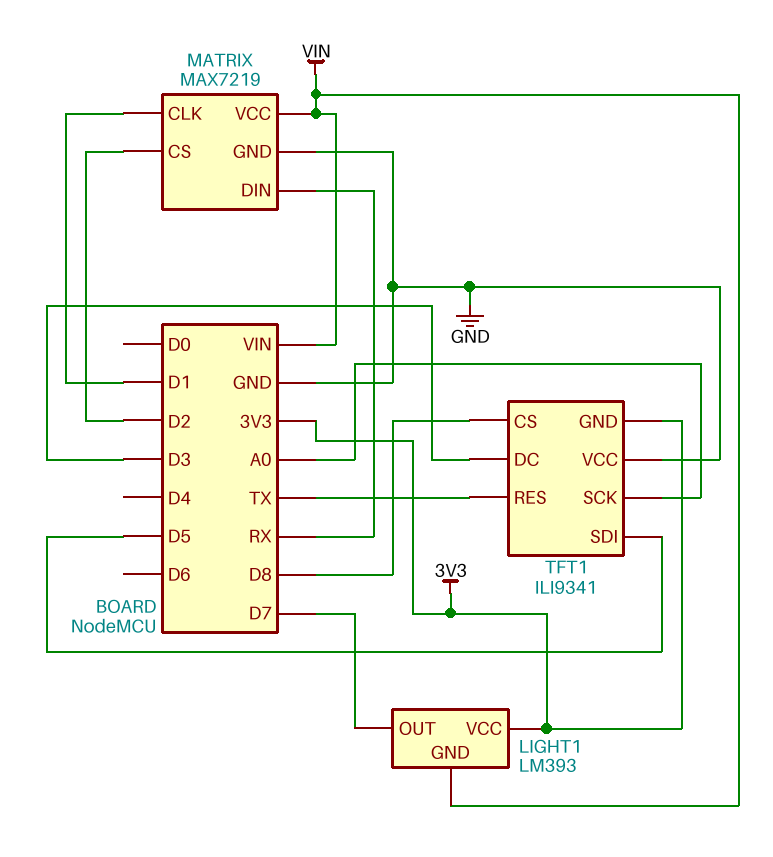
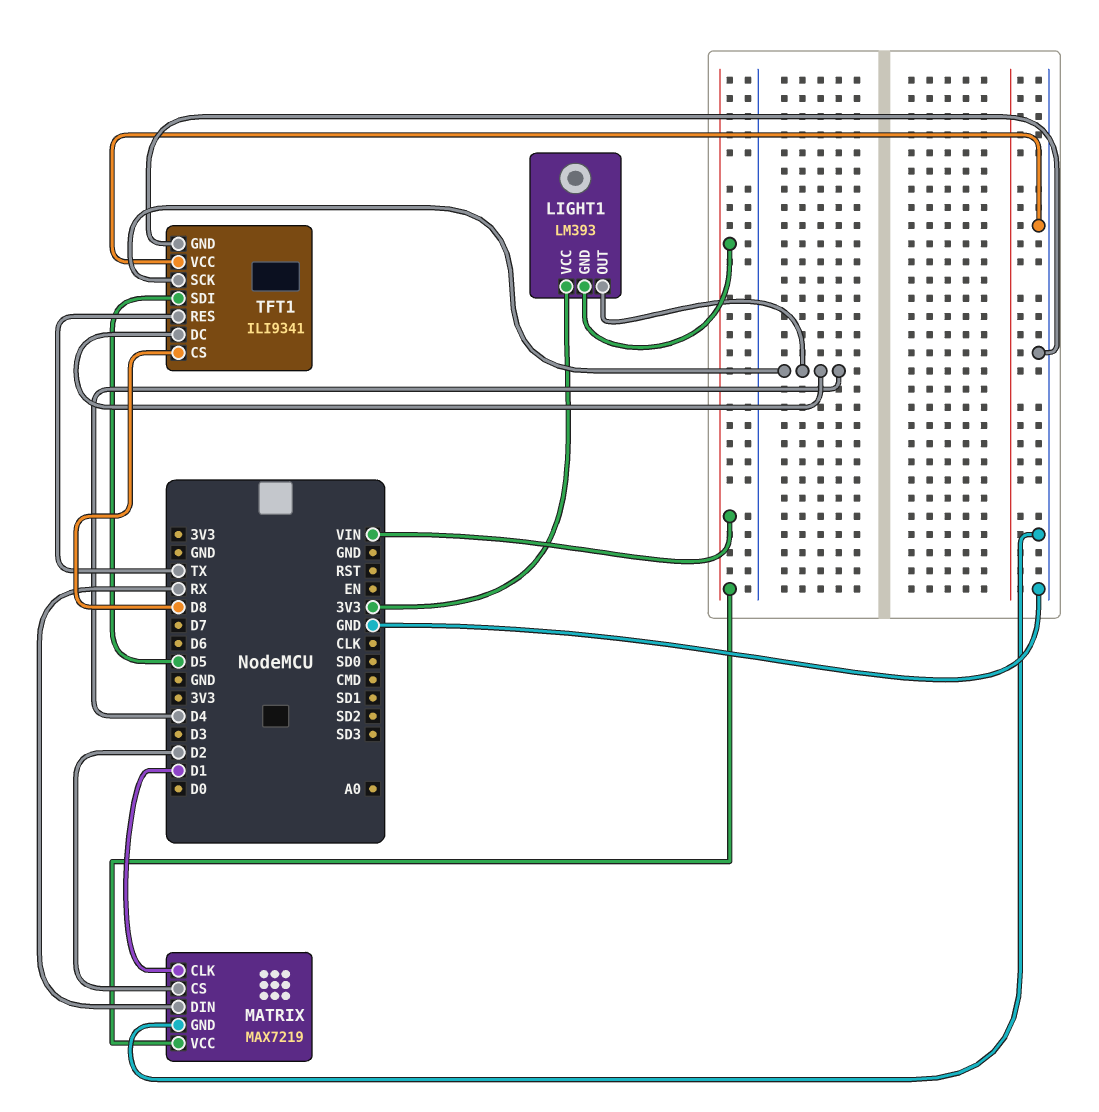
LIGHT1 pin OUT: D7 -> D4
TFT1 pin DC: D3 -> D4
TFT1 pin GND: 3V3 -> GND
TFT1 pin SCK: A0 -> D4

